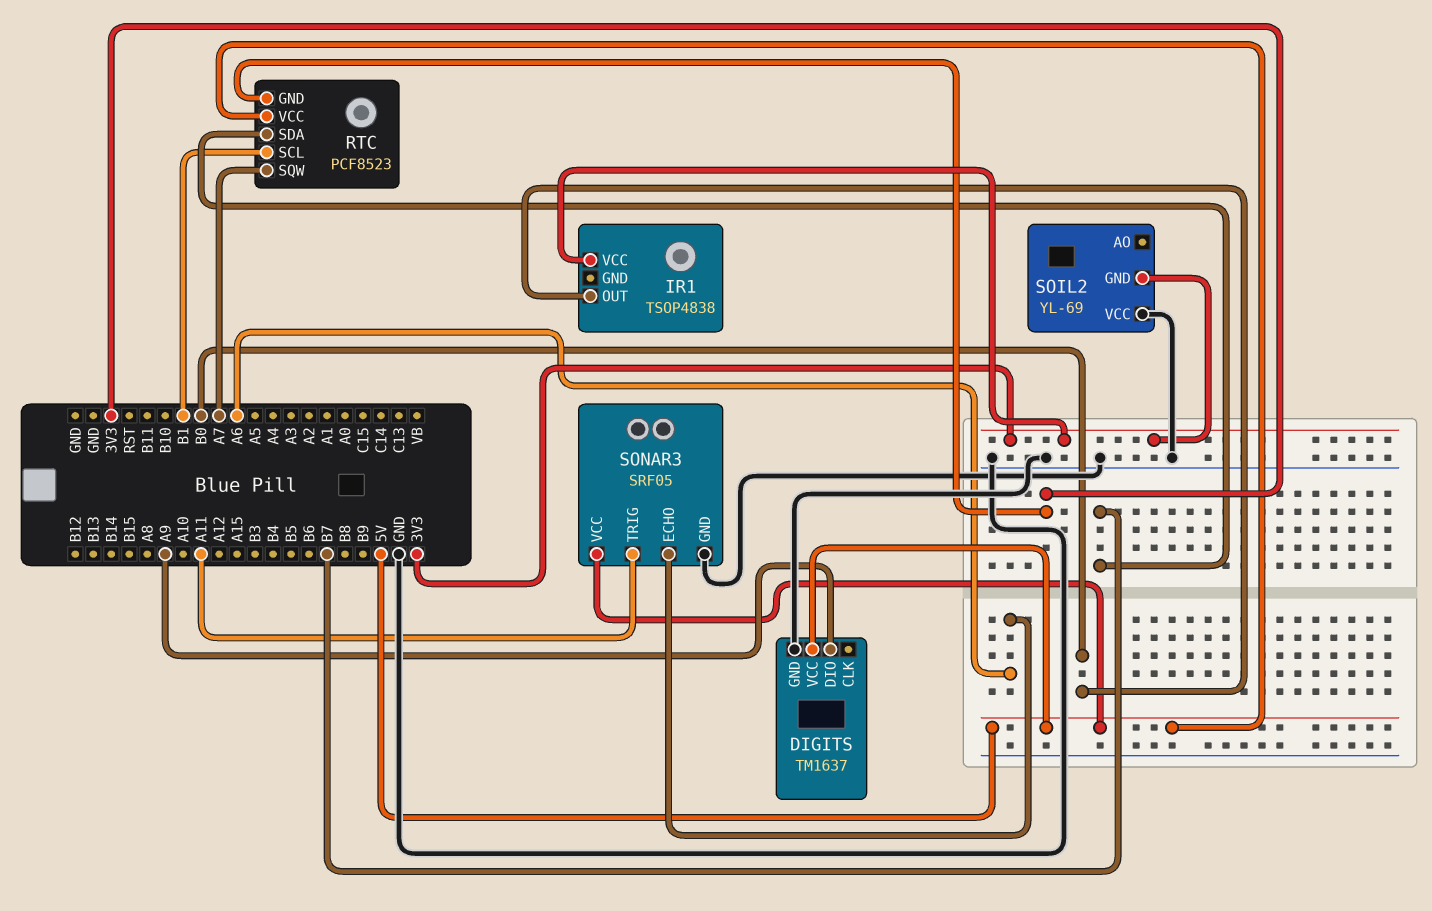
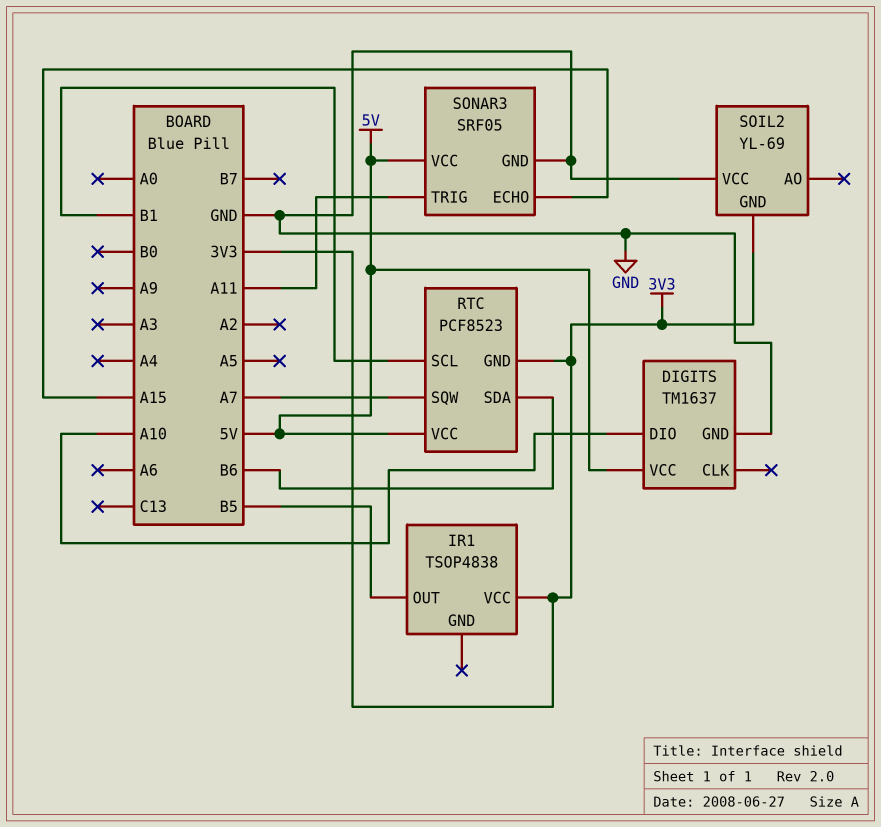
DIGITS pin DIO: A9 -> A10
IR1 pin OUT: B0 -> B5
RTC pin SDA: B7 -> B6
SONAR3 pin ECHO: A6 -> A15

